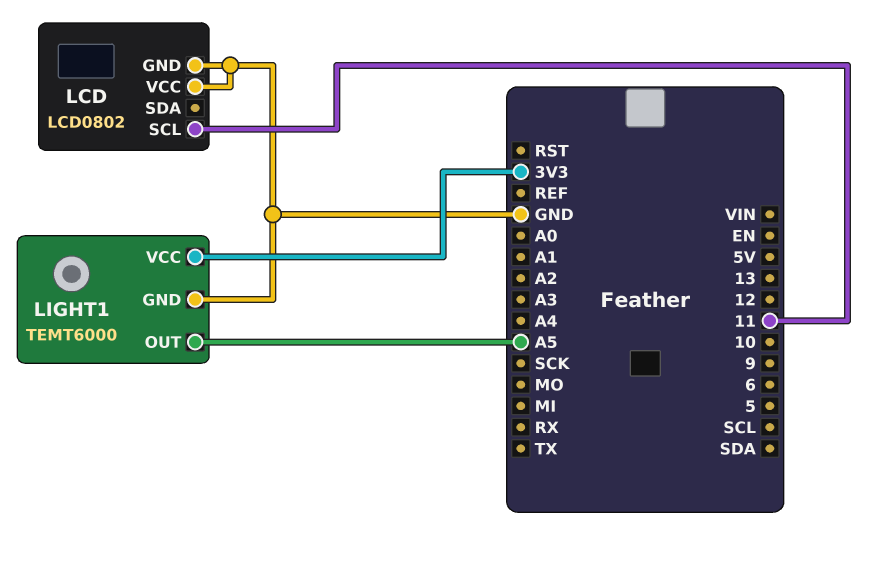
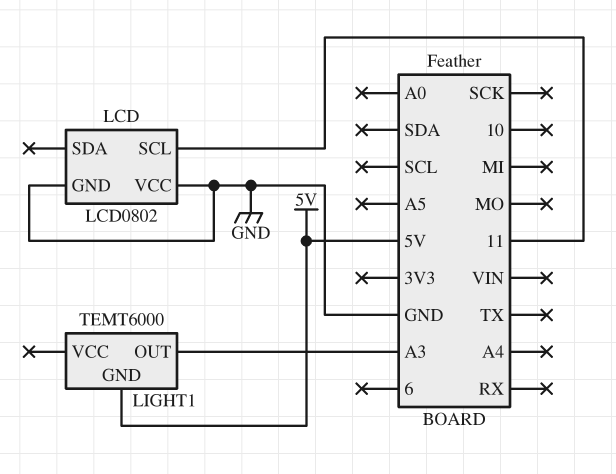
LIGHT1 pin GND: GND -> 5V
LIGHT1 pin OUT: A5 -> A3
LIGHT1 pin VCC: 3V3 -> none

